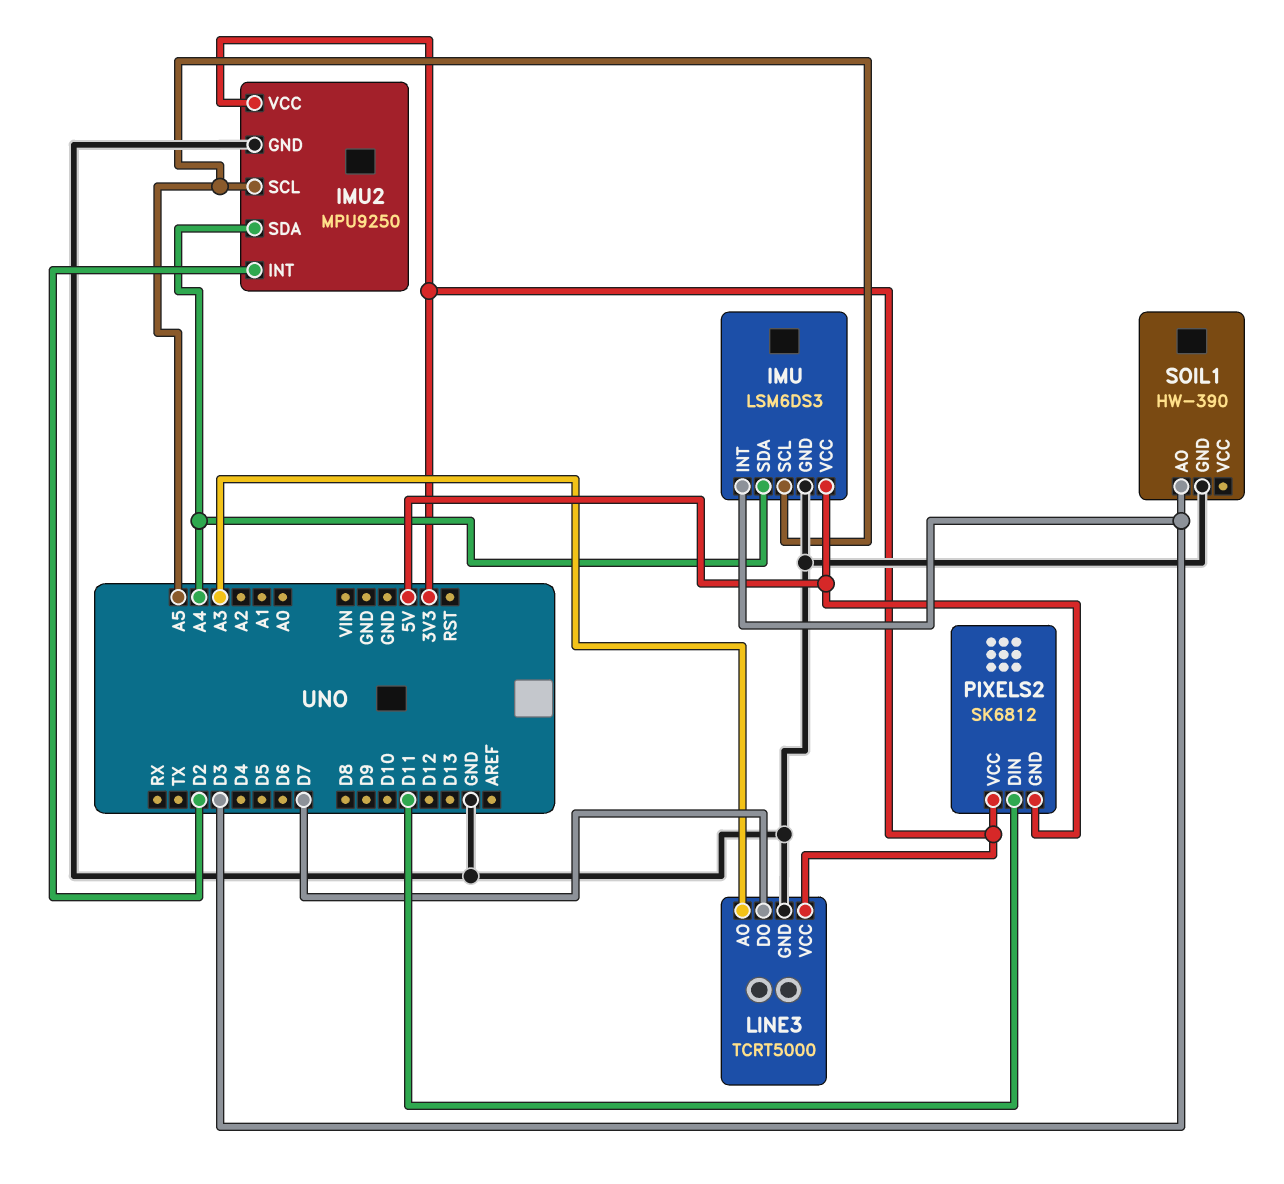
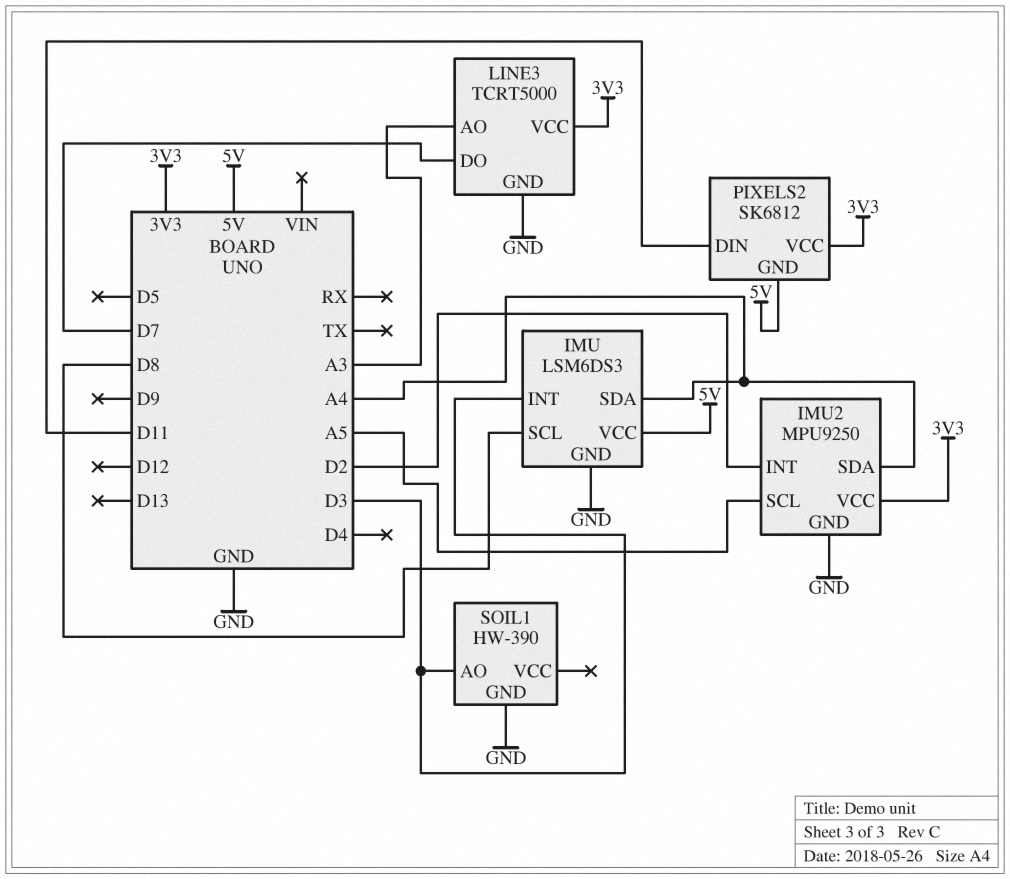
IMU pin SCL: A5 -> D8

